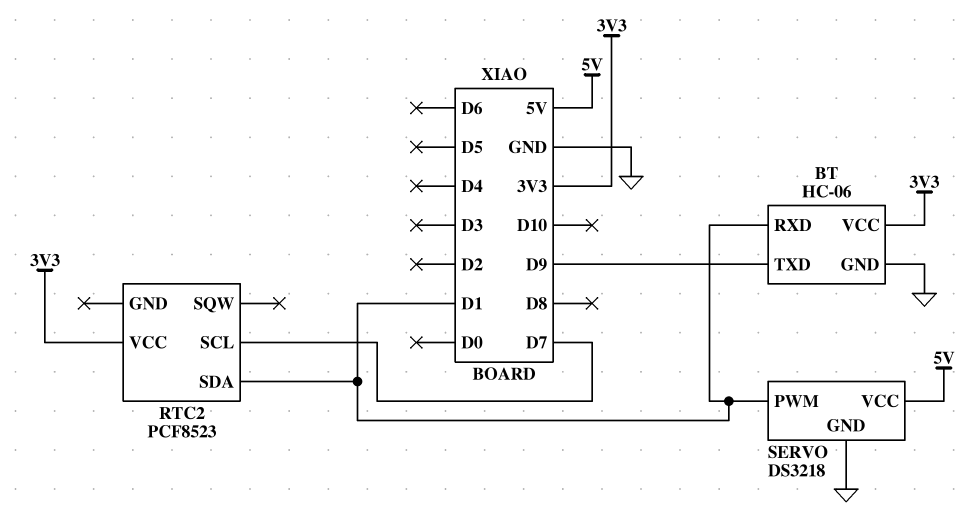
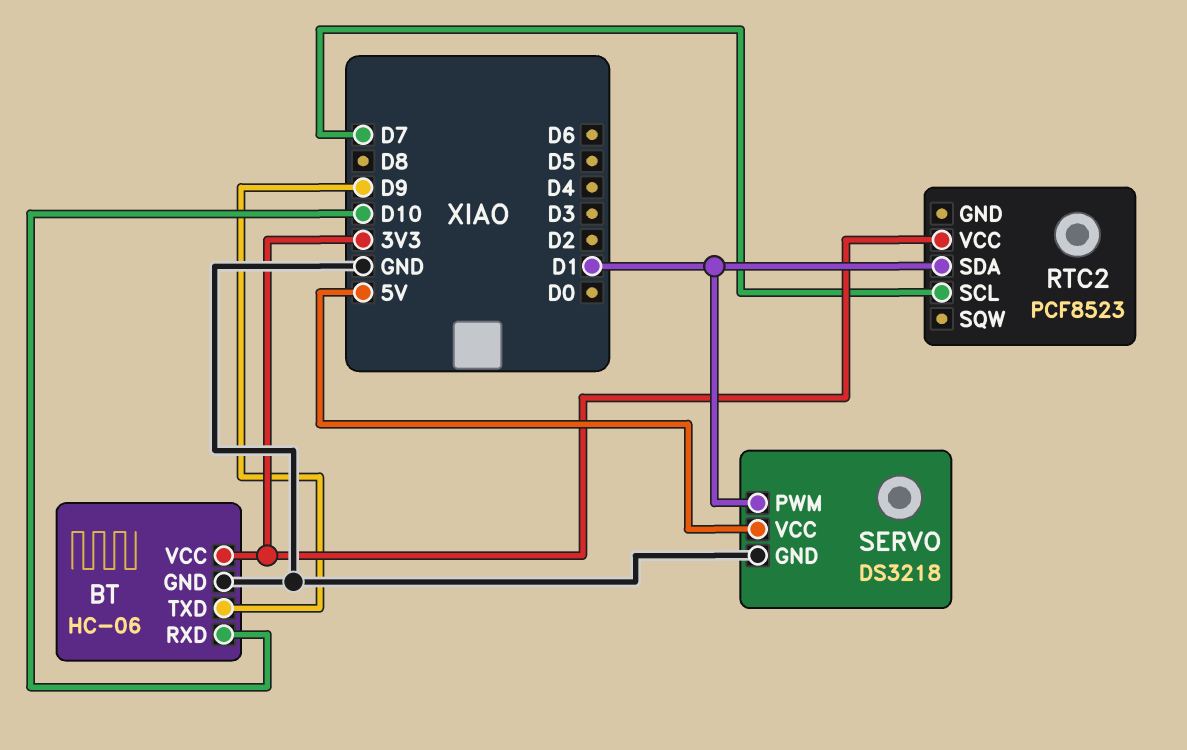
BT pin RXD: D1 -> D10

